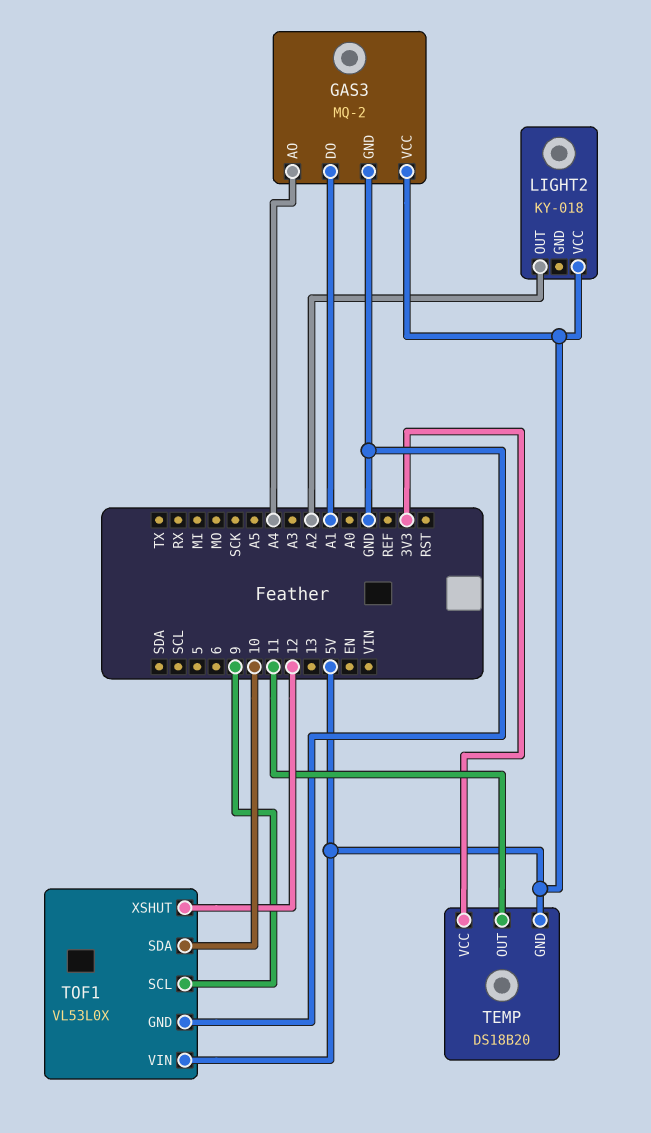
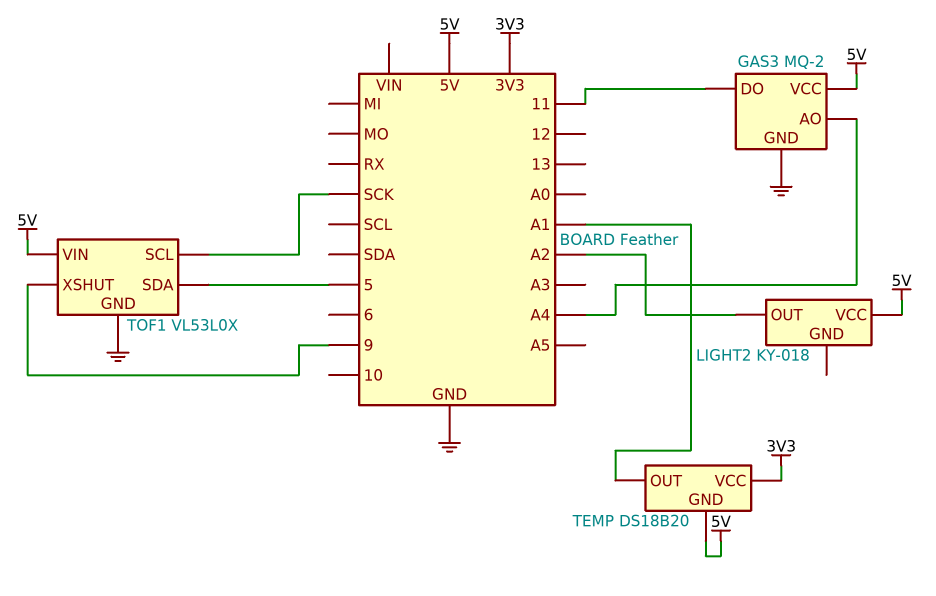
GAS3 pin DO: A1 -> 11
TEMP pin OUT: 11 -> A1
TOF1 pin SCL: 9 -> SCK
TOF1 pin SDA: 10 -> 5
TOF1 pin XSHUT: 12 -> 9

